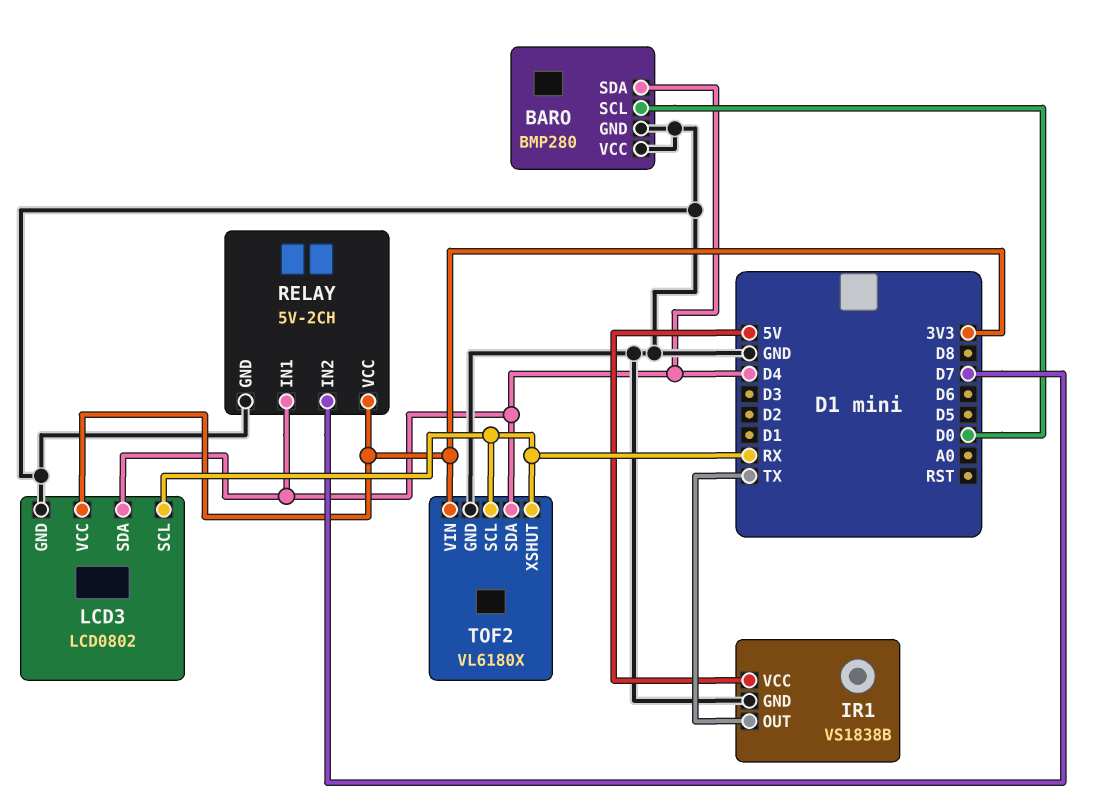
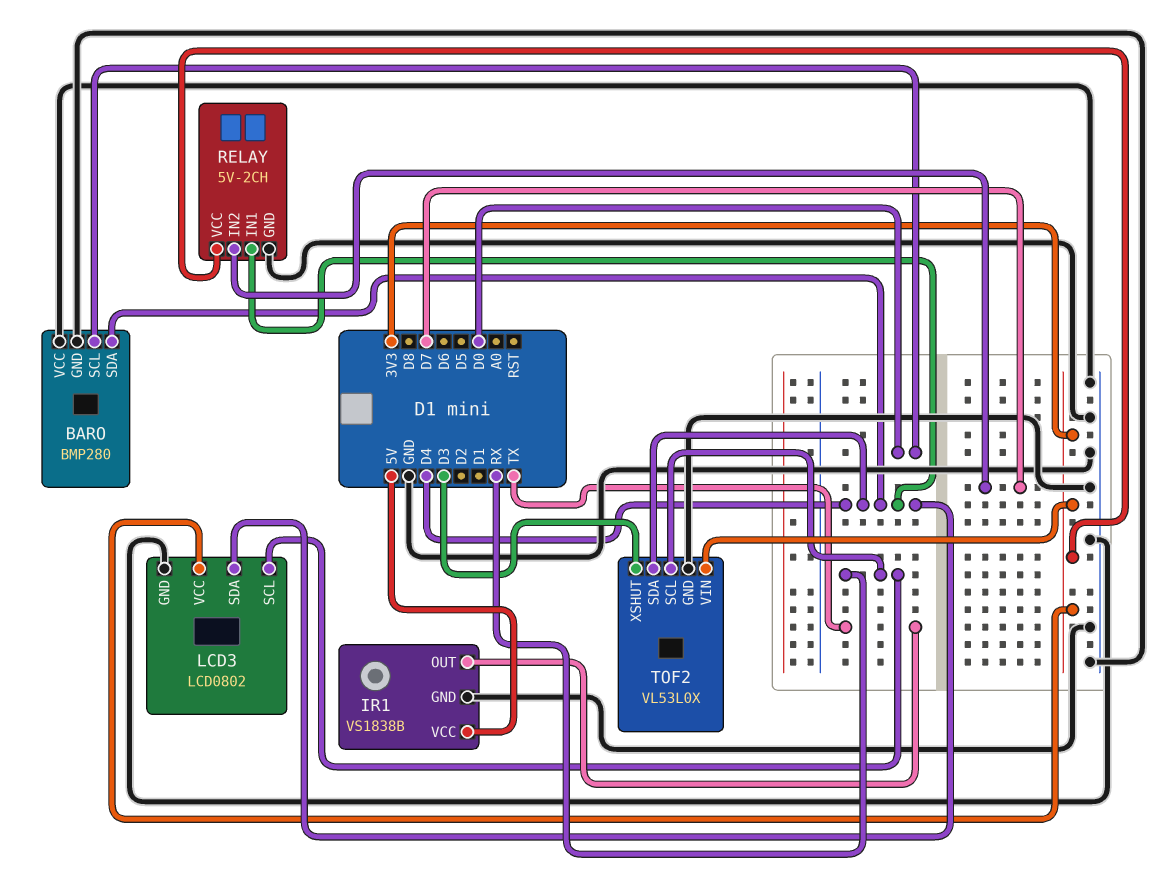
TOF2: VL6180X -> VL53L0X
TOF2 pin XSHUT: RX -> D3

